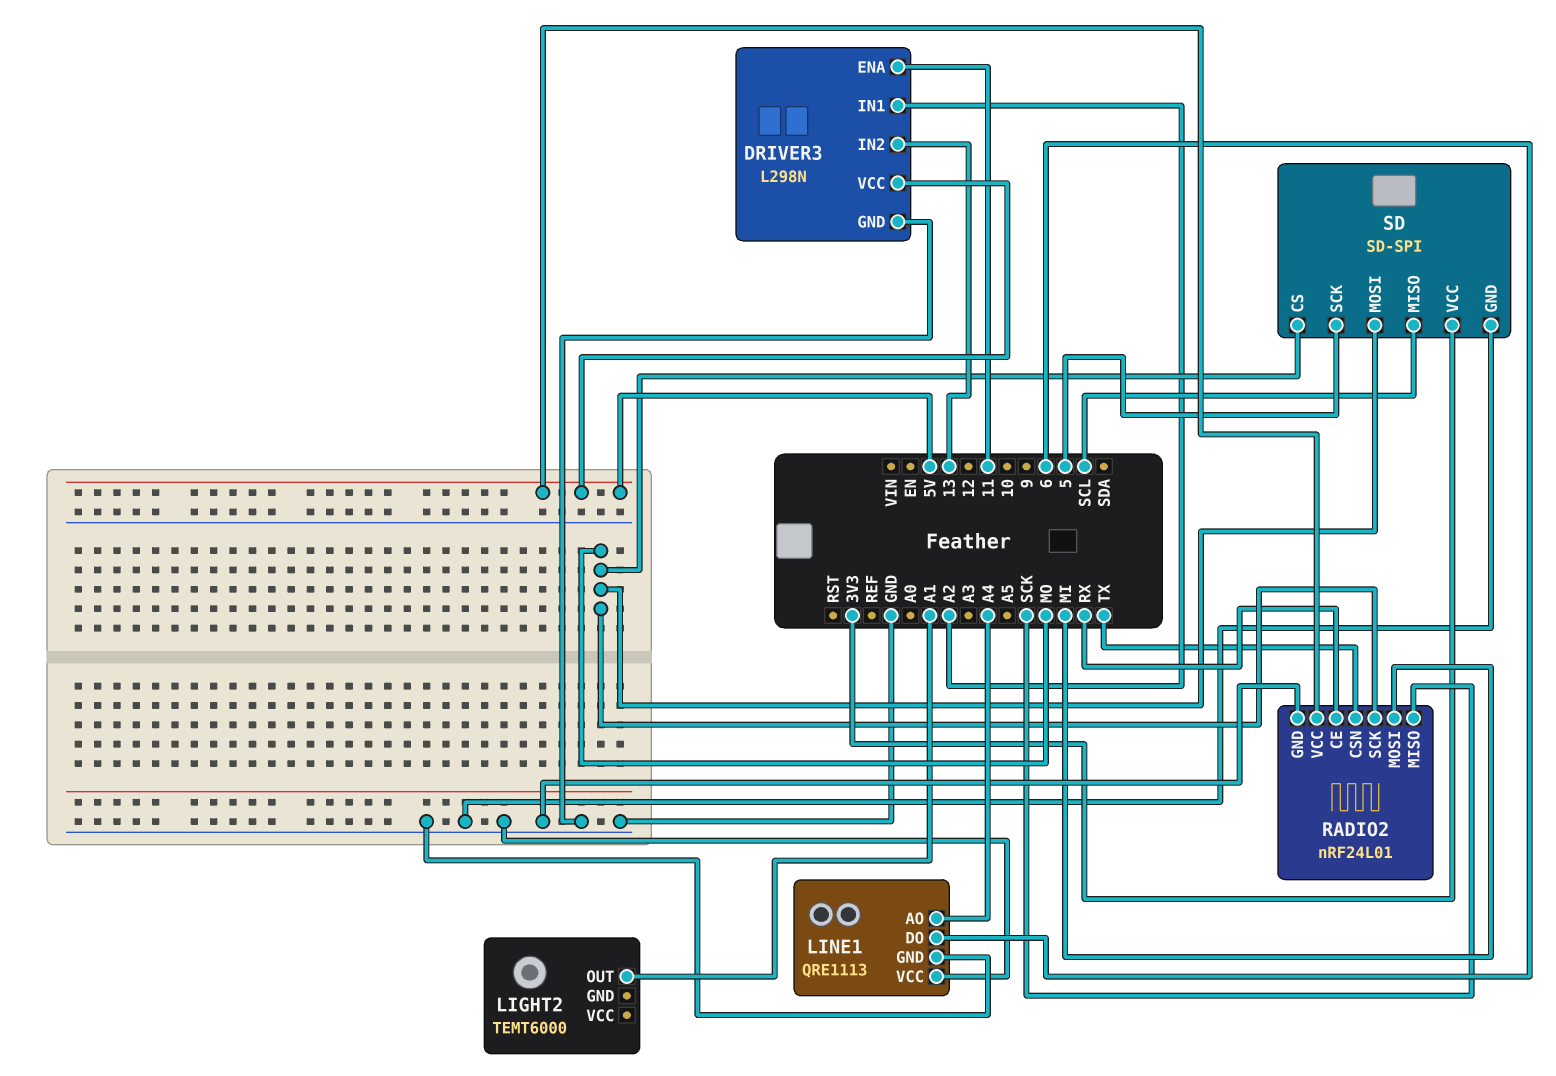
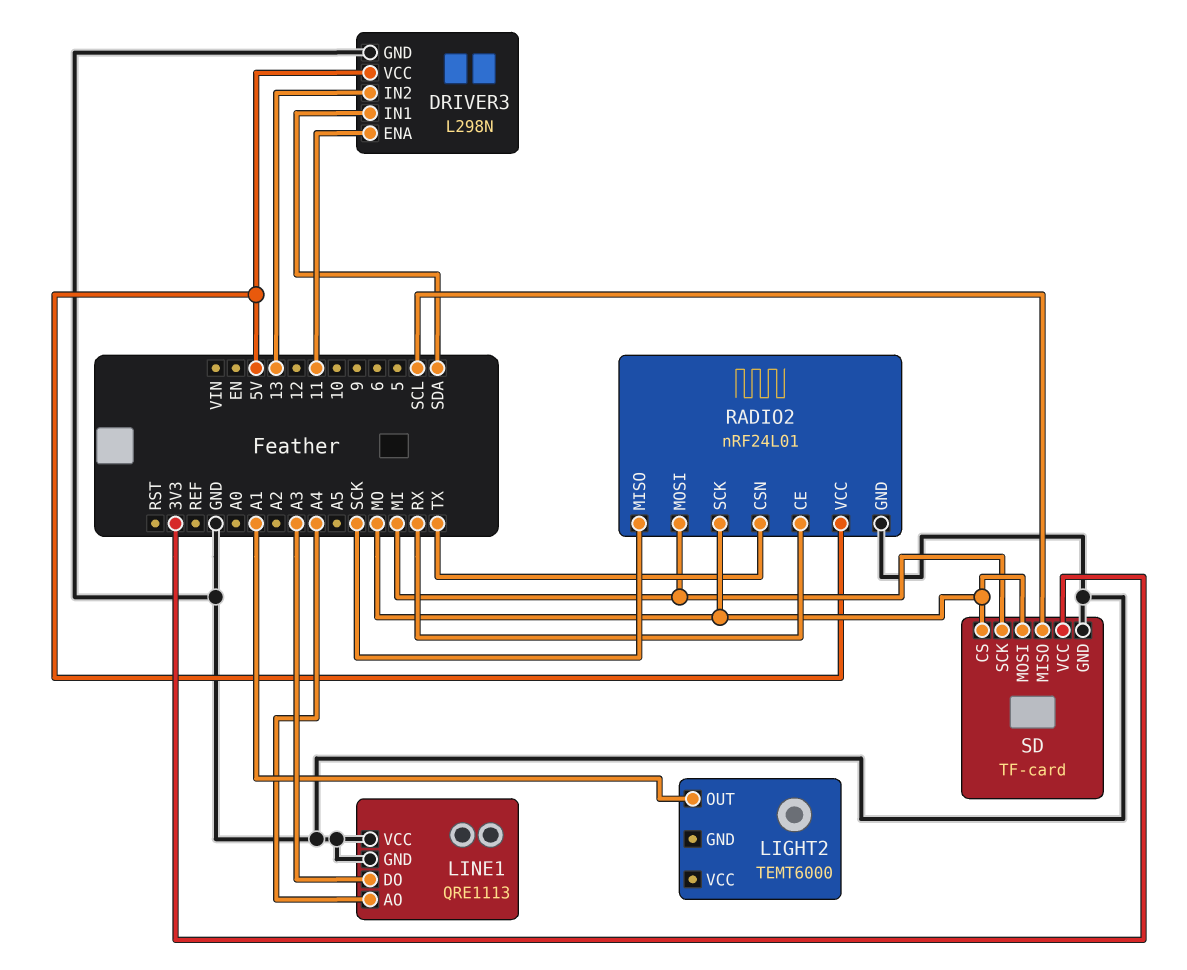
DRIVER3 pin IN1: A2 -> SDA
LINE1 pin DO: 6 -> A3
SD: SD-SPI -> TF-card
SD pin SCK: 5 -> MI

